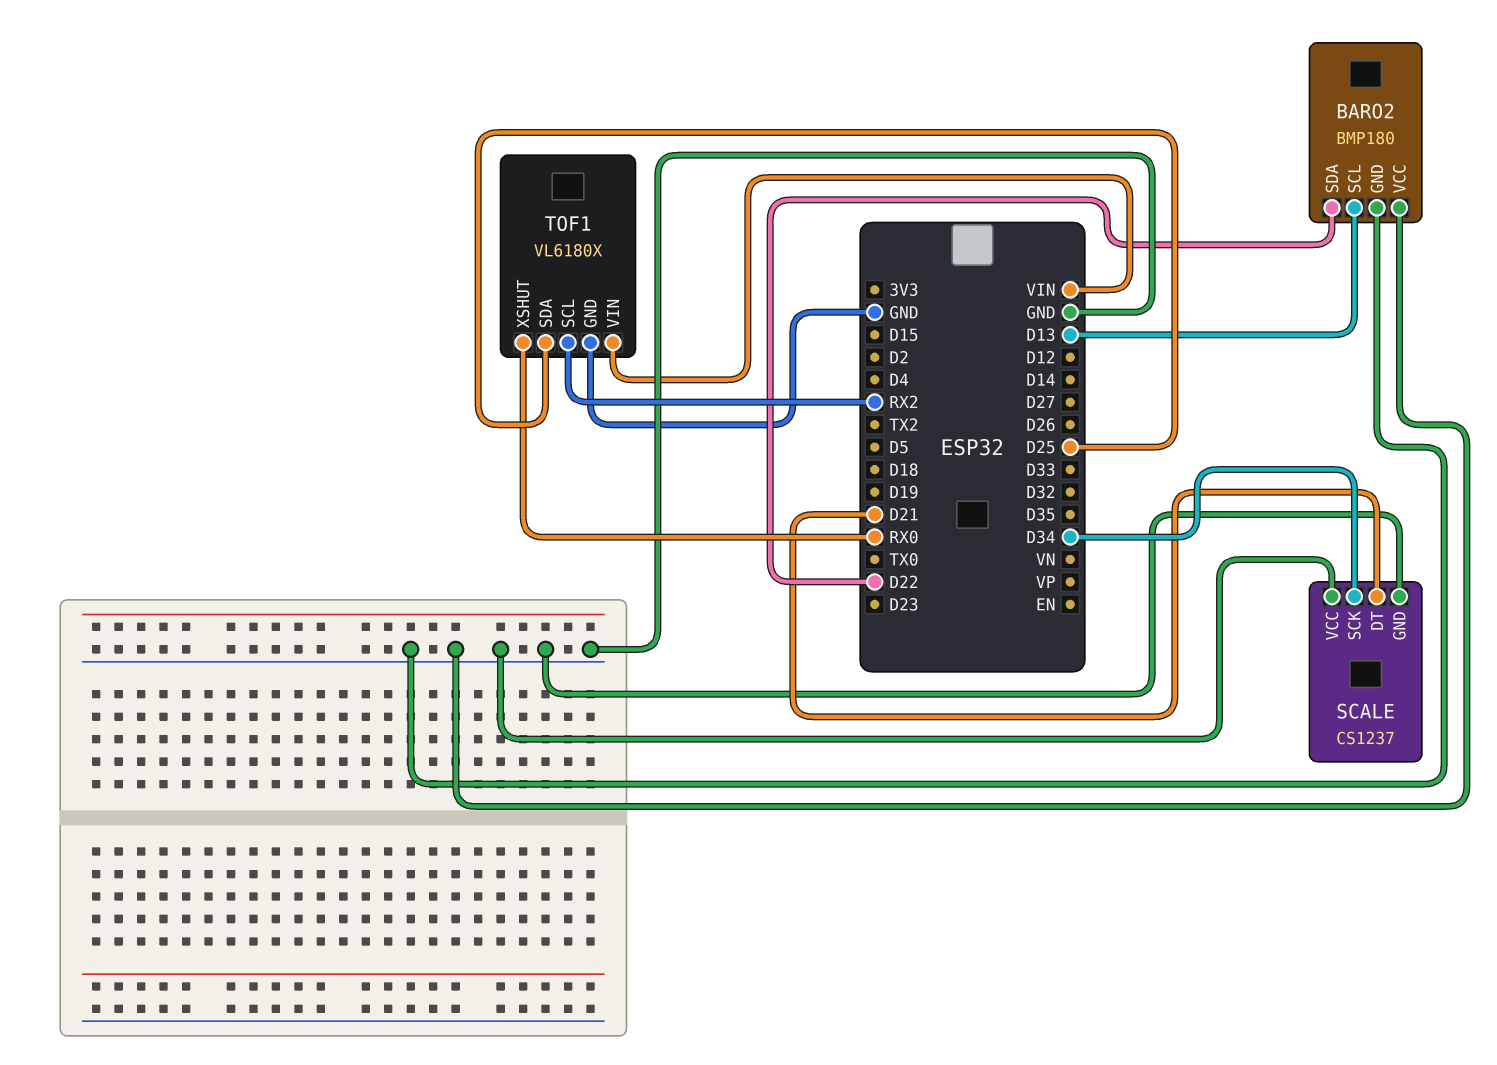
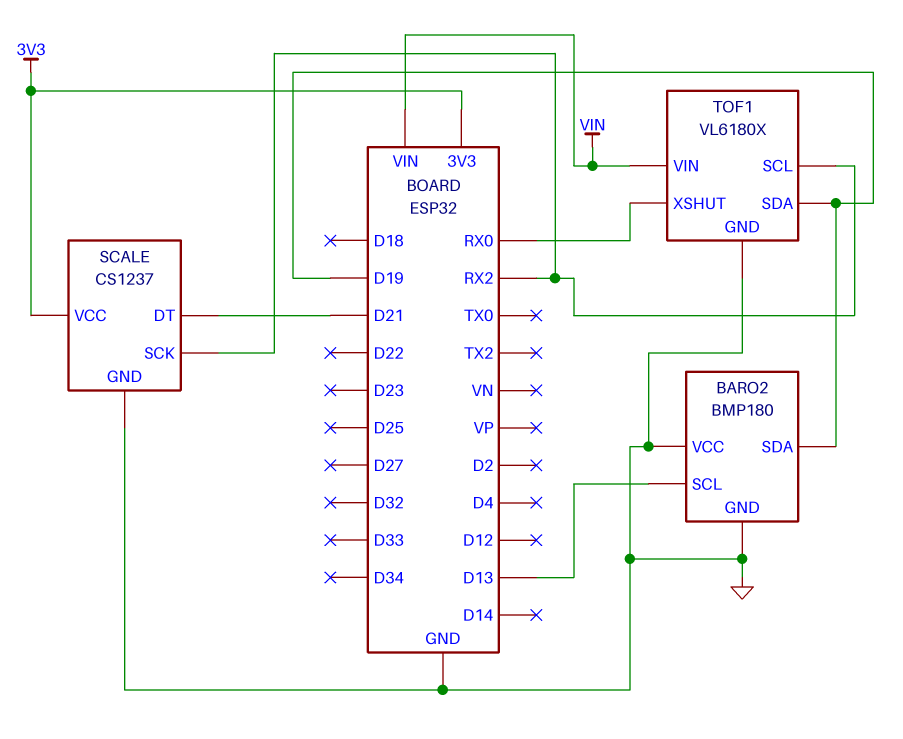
BARO2 pin SDA: D22 -> D19
SCALE pin SCK: D34 -> RX2
SCALE pin VCC: GND -> 3V3
TOF1 pin SDA: D25 -> D19

